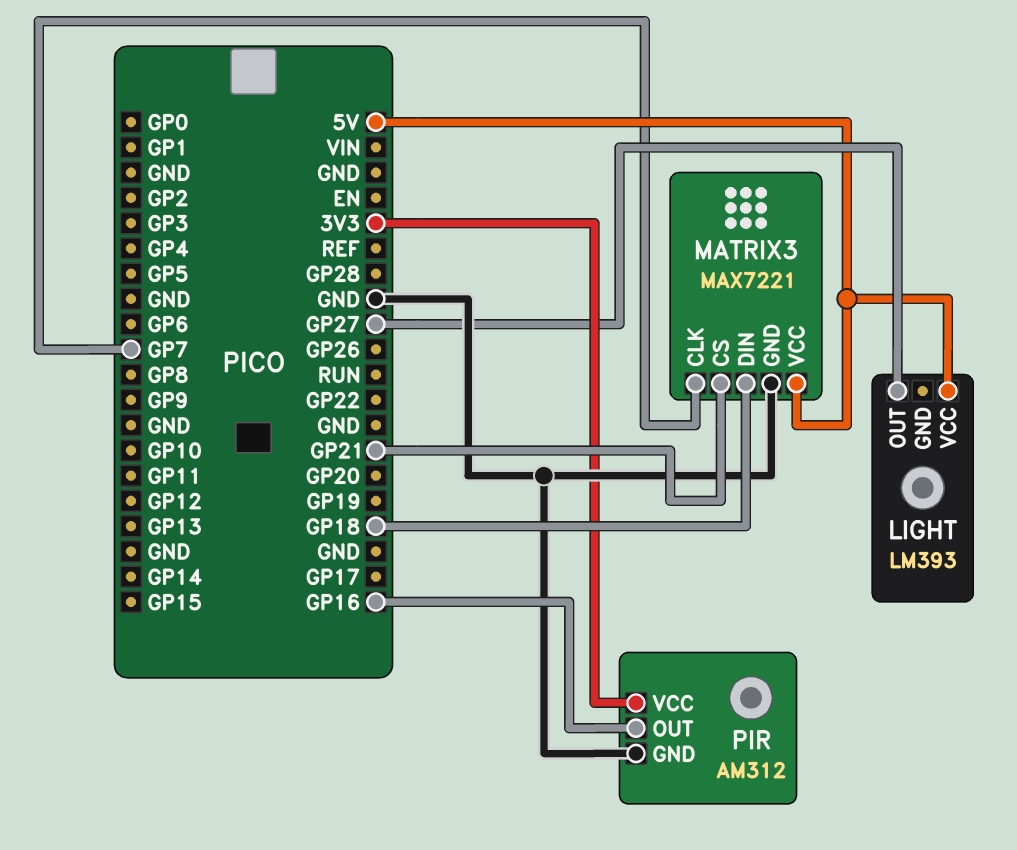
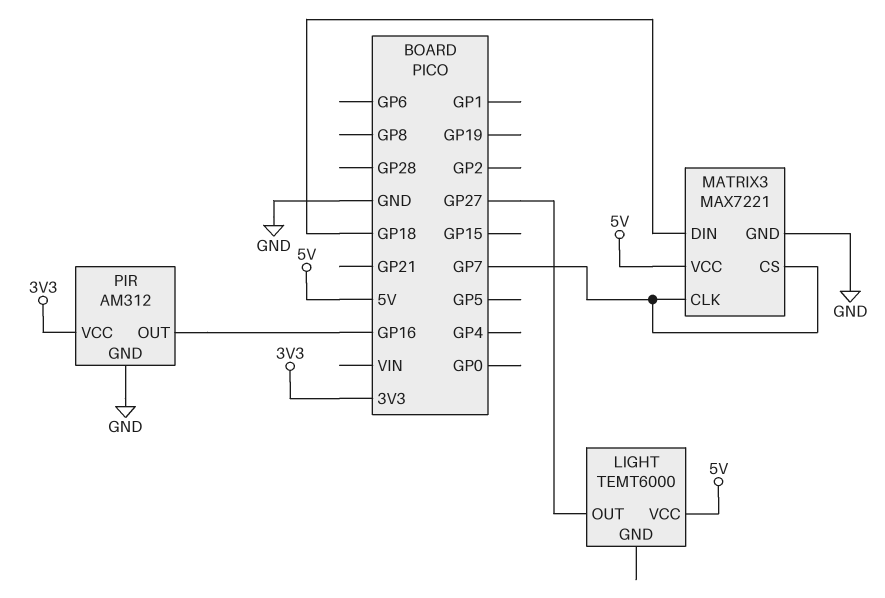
LIGHT: LM393 -> TEMT6000
MATRIX3 pin CS: GP21 -> GP7

